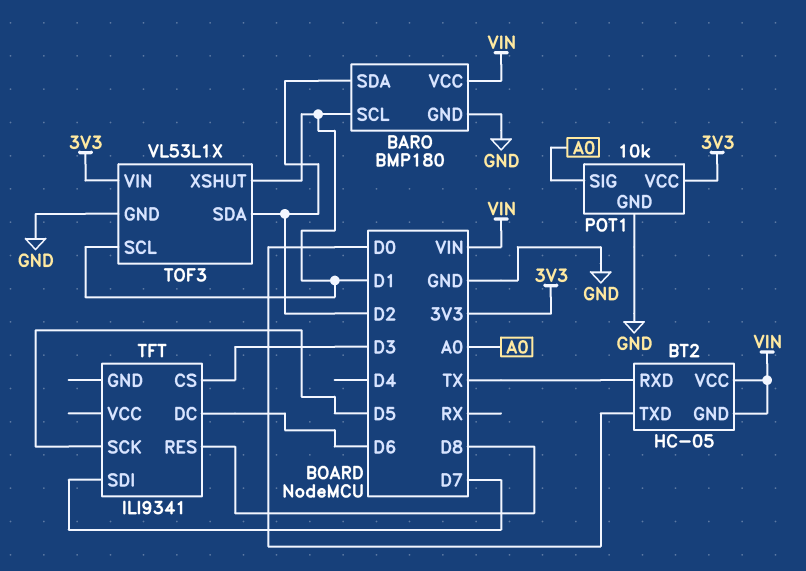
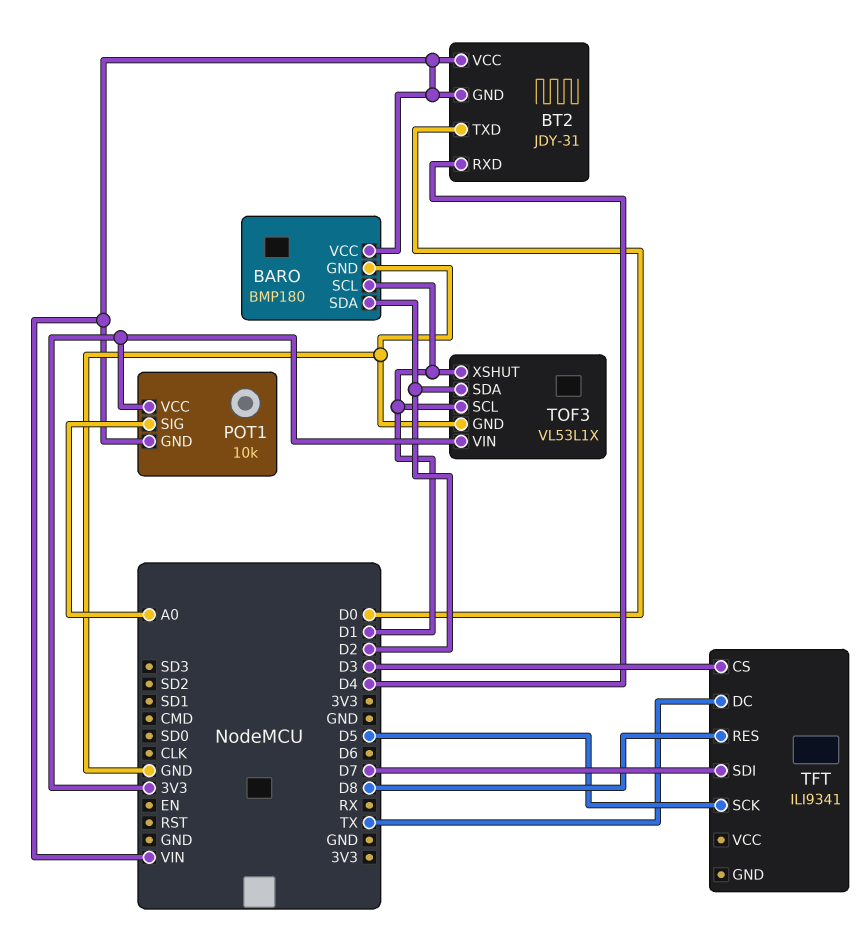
BT2: HC-05 -> JDY-31
BT2 pin RXD: TX -> D4
POT1 pin GND: GND -> VIN
TFT pin DC: D6 -> TX

